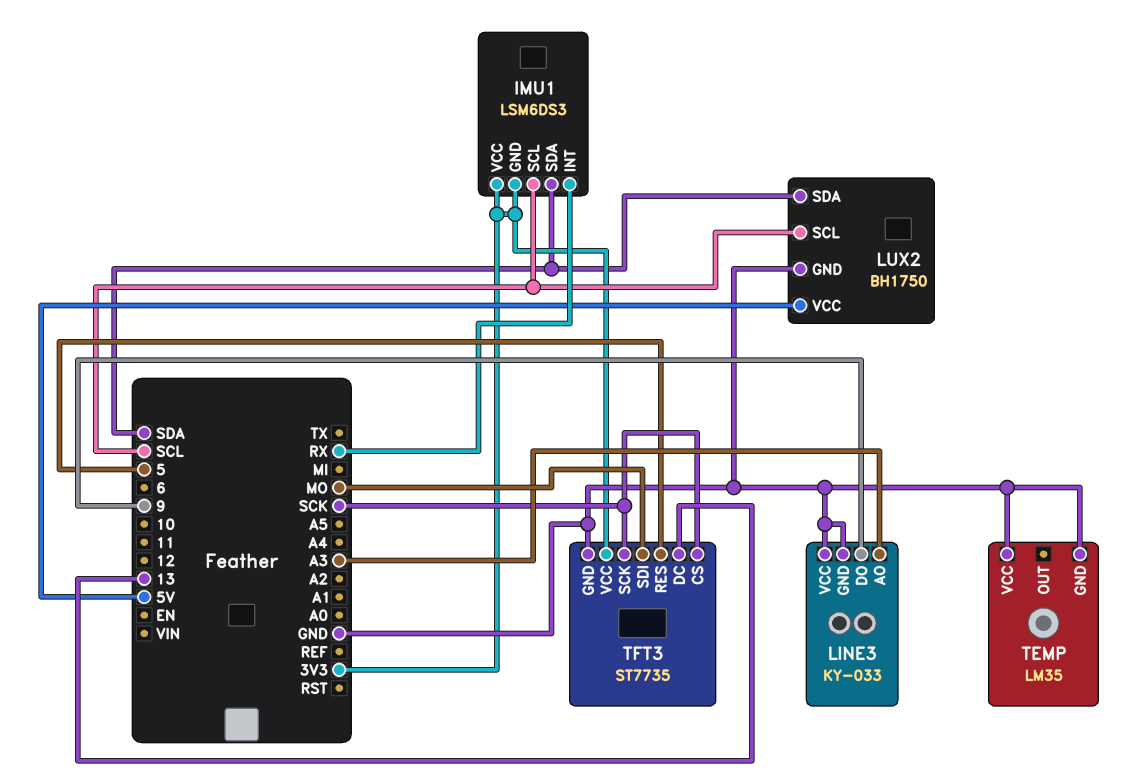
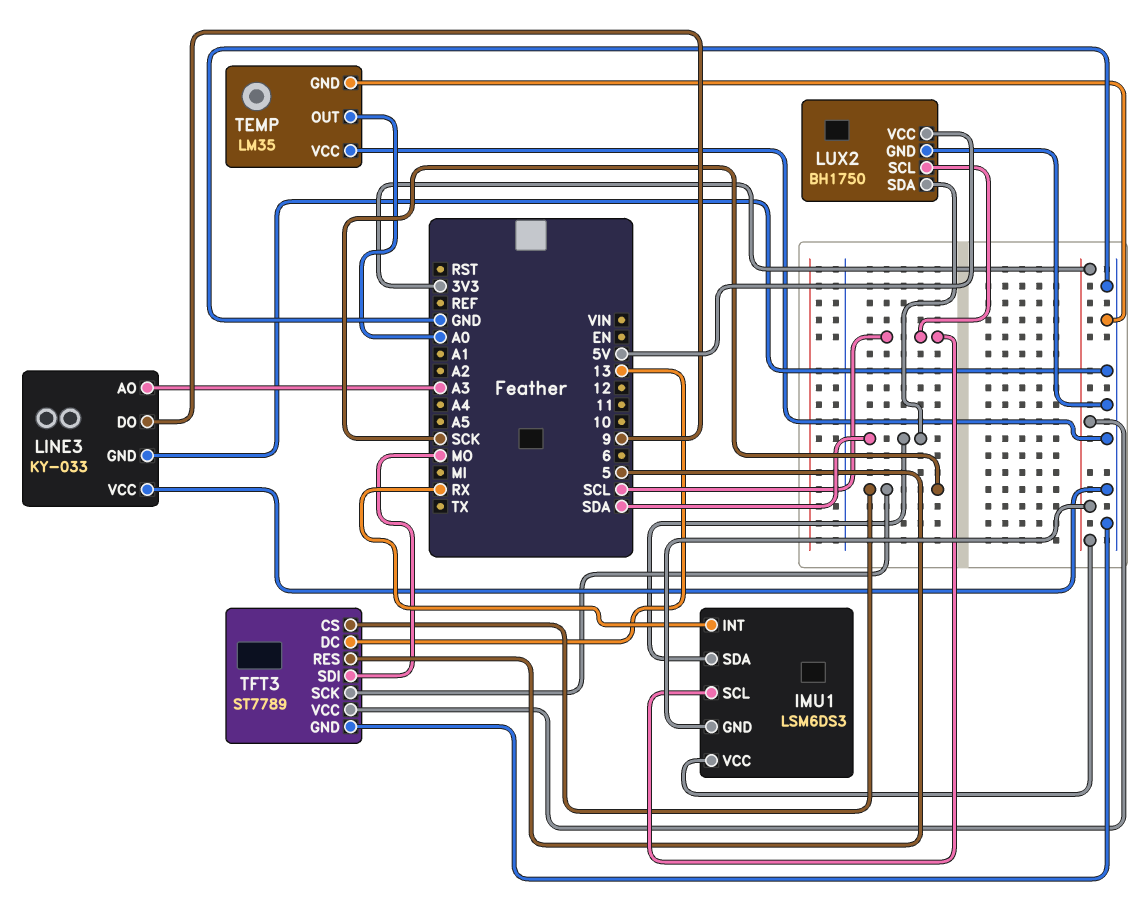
TEMP pin OUT: none -> A0
TFT3: ST7735 -> ST7789

